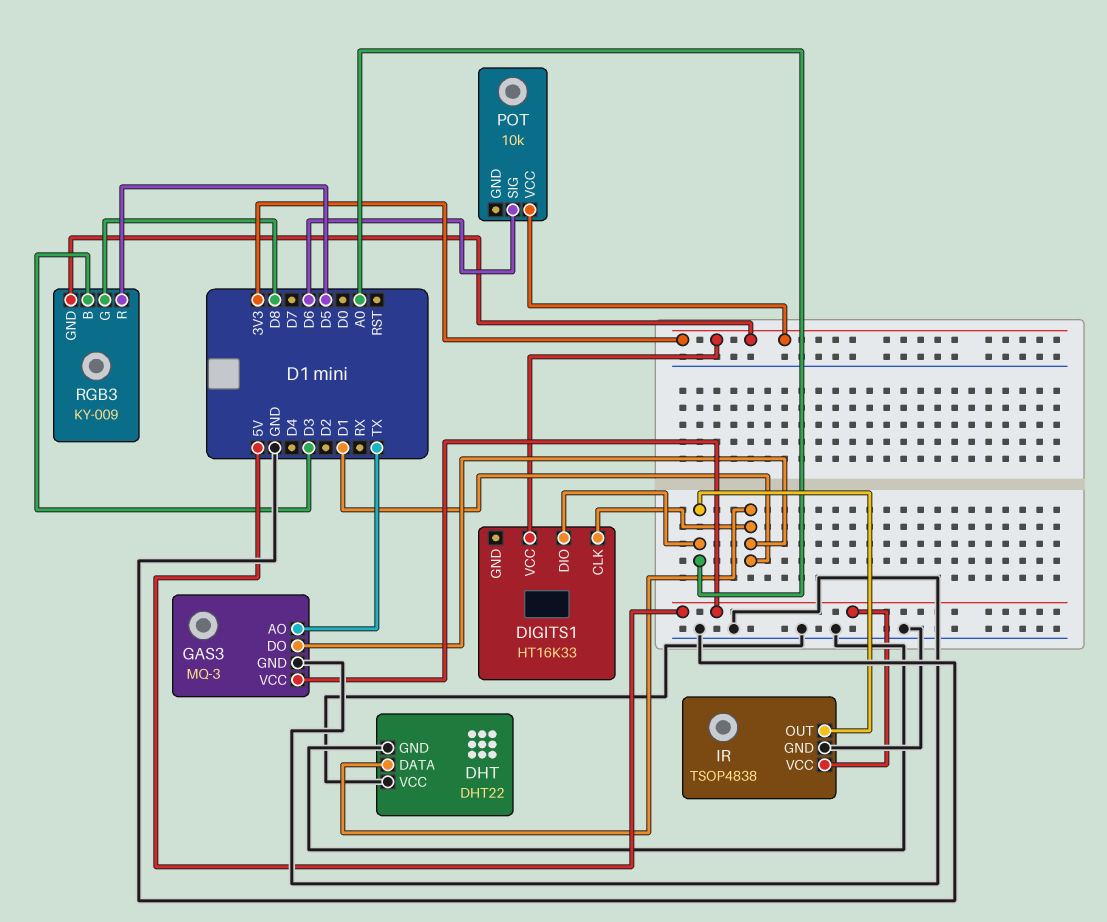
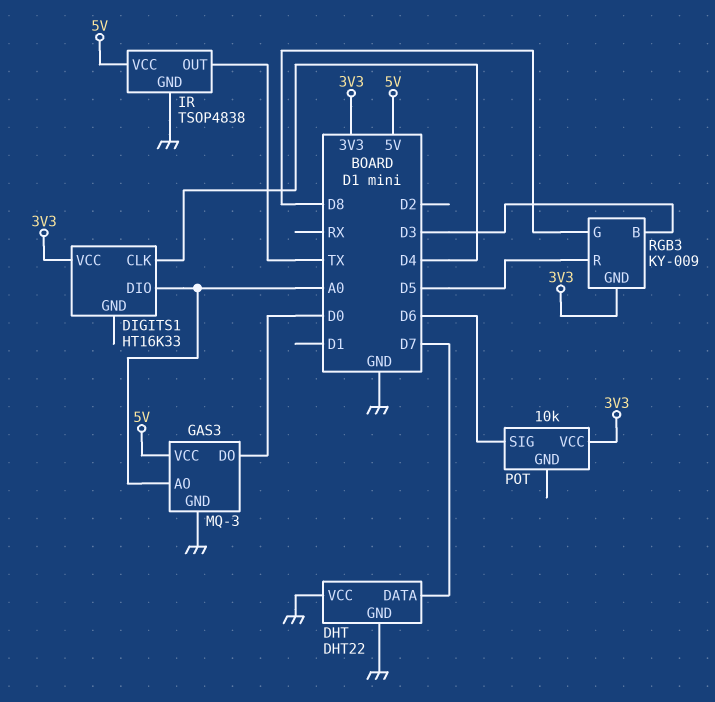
DHT pin DATA: D1 -> D7
DIGITS1 pin CLK: D1 -> D4
GAS3 pin AO: TX -> A0
GAS3 pin DO: D1 -> D0
IR pin OUT: A0 -> TX

